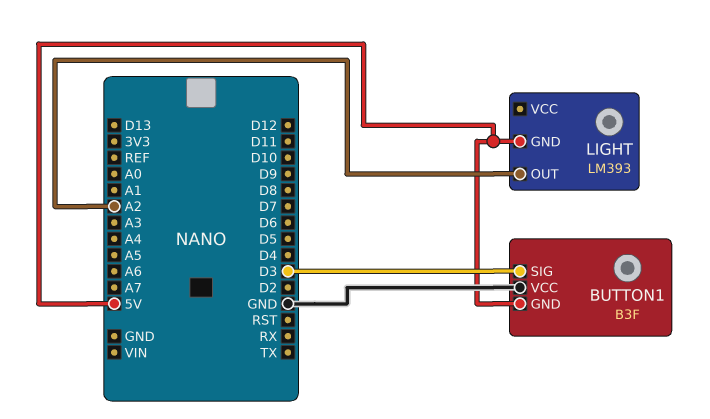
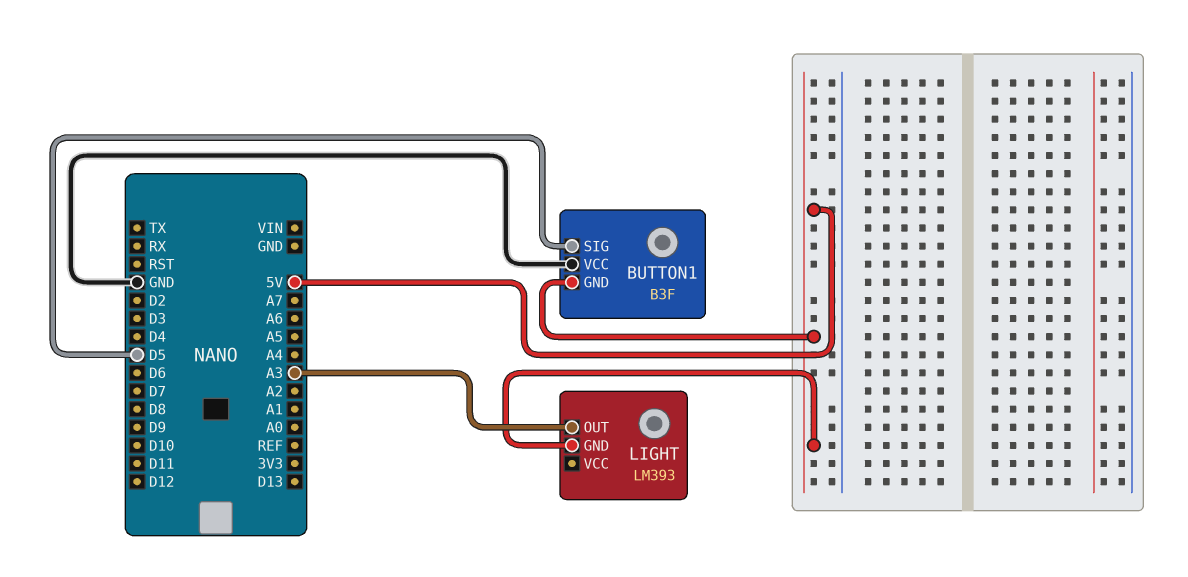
BUTTON1 pin SIG: D3 -> D5
LIGHT pin OUT: A2 -> A3

